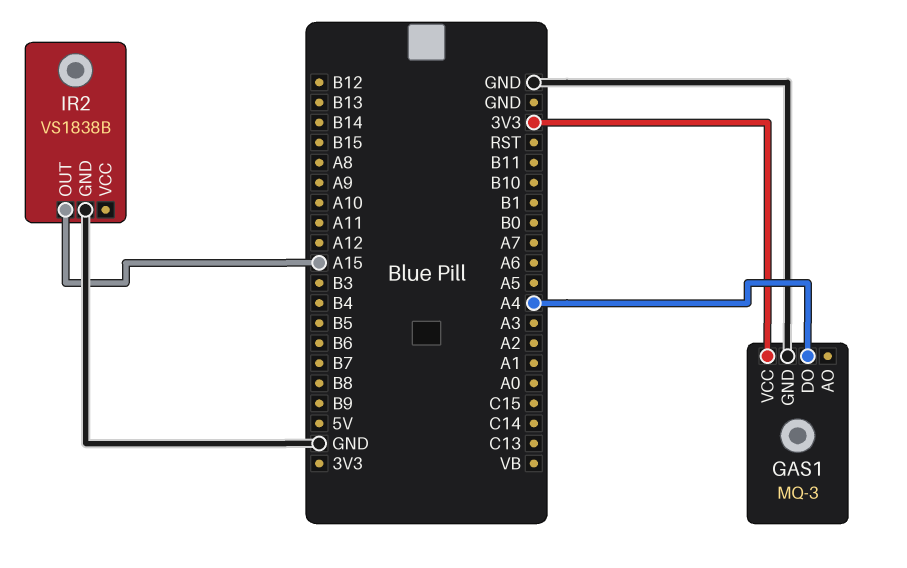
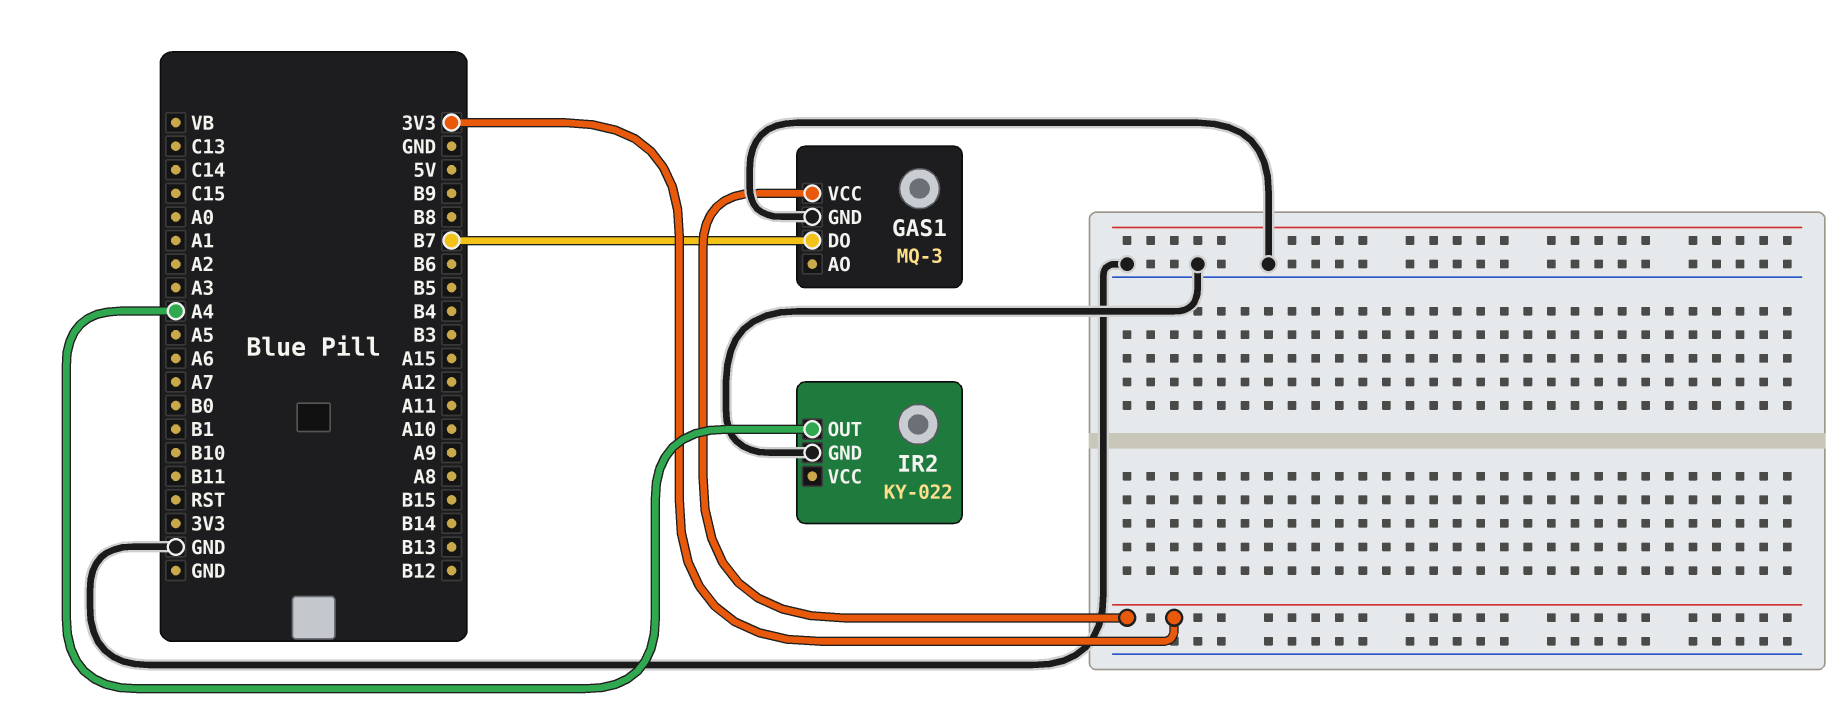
GAS1 pin DO: A4 -> B7
IR2: VS1838B -> KY-022
IR2 pin OUT: A15 -> A4

